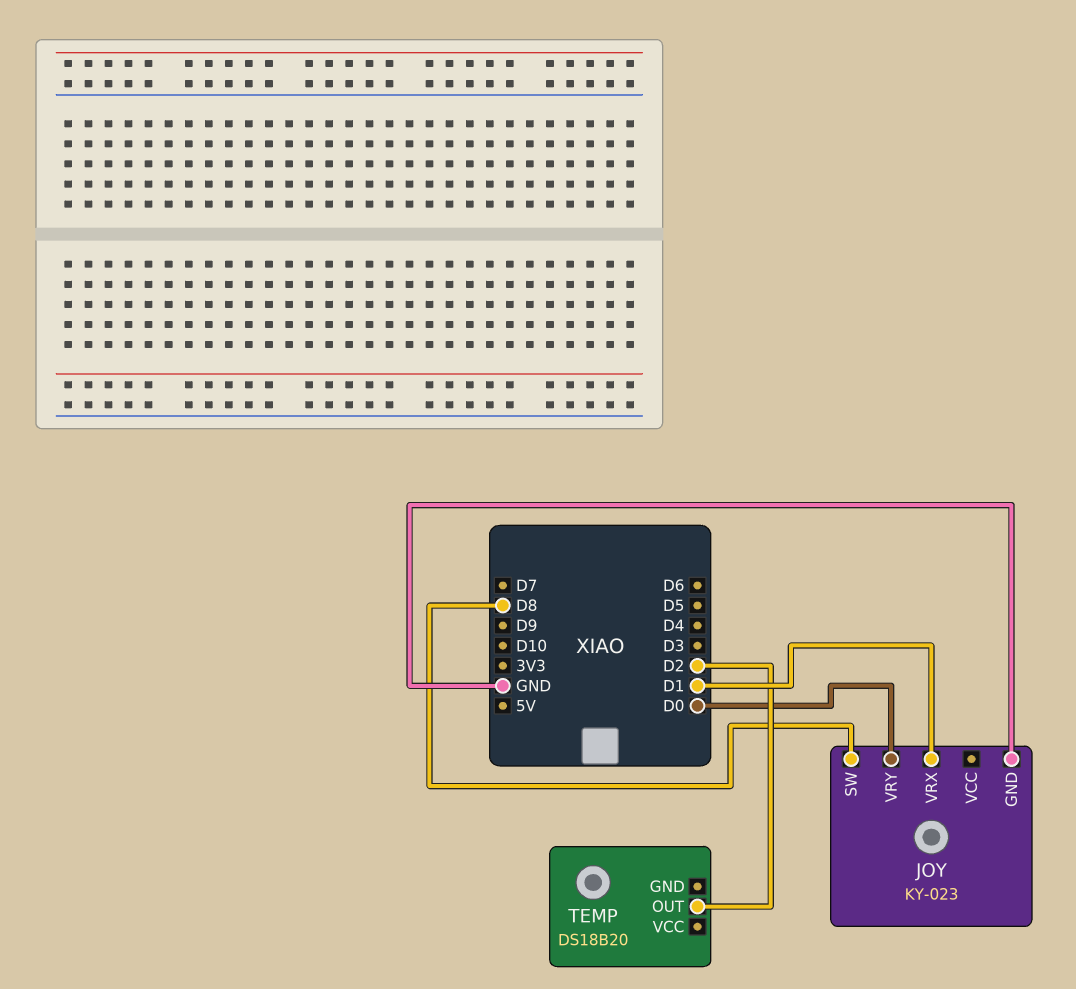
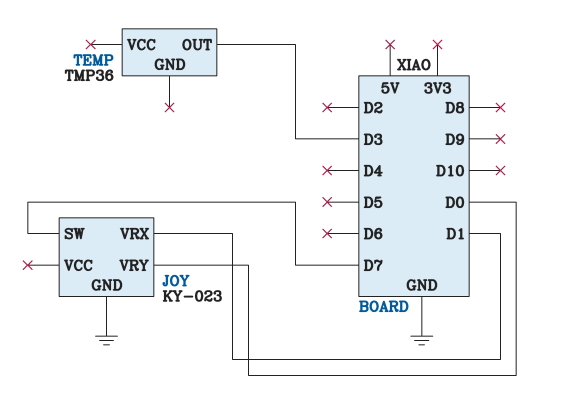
JOY pin SW: D8 -> D7
TEMP: DS18B20 -> TMP36
TEMP pin OUT: D2 -> D3

